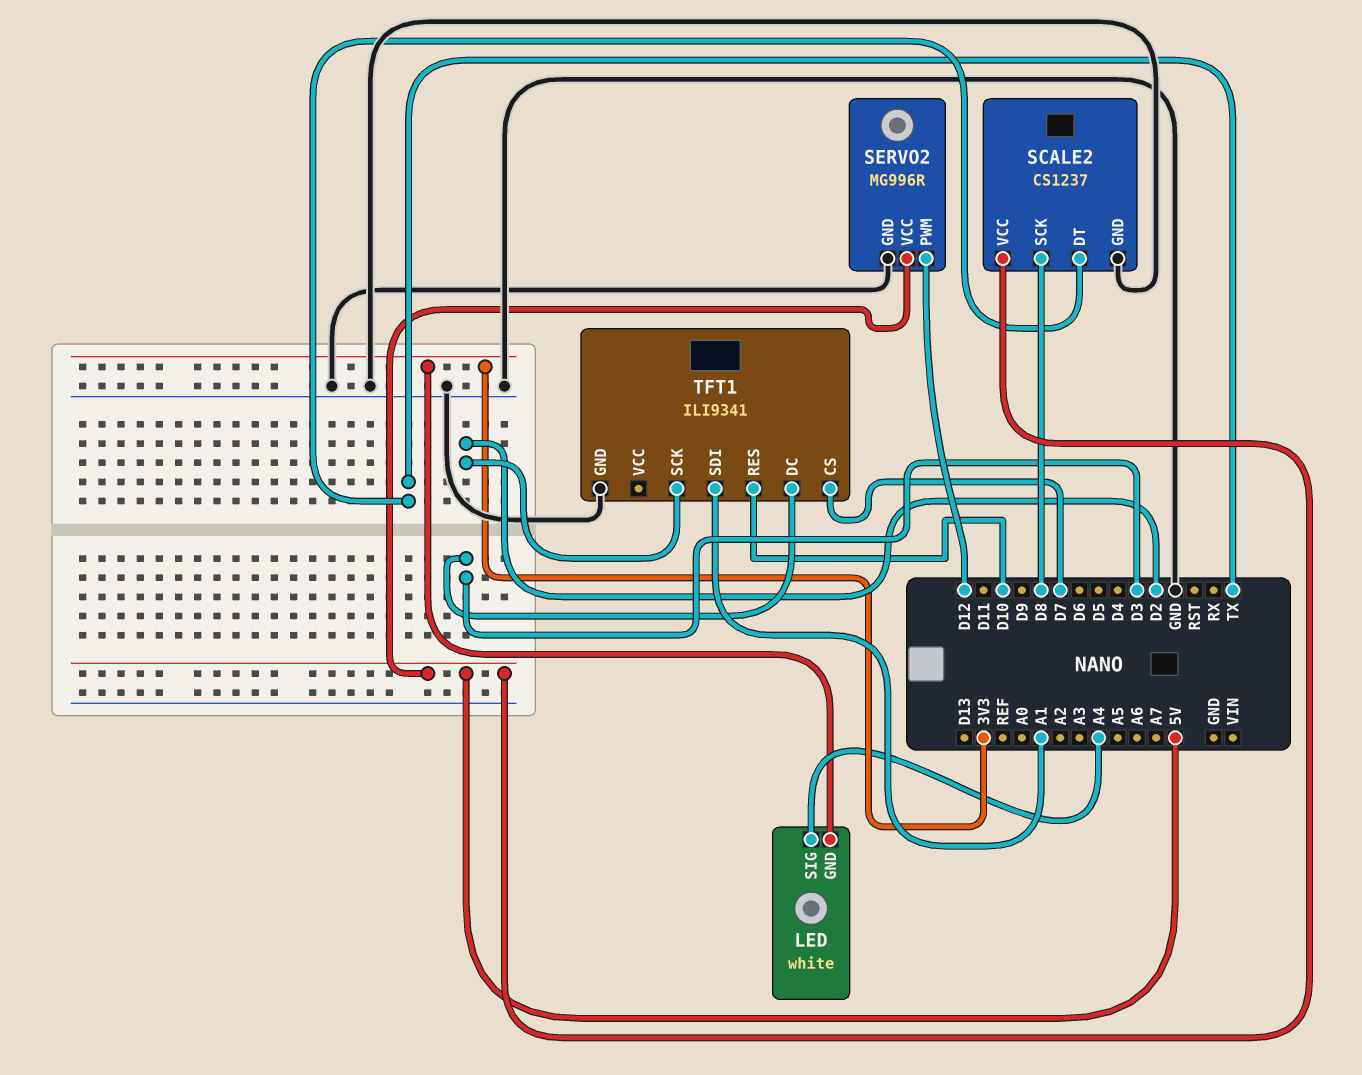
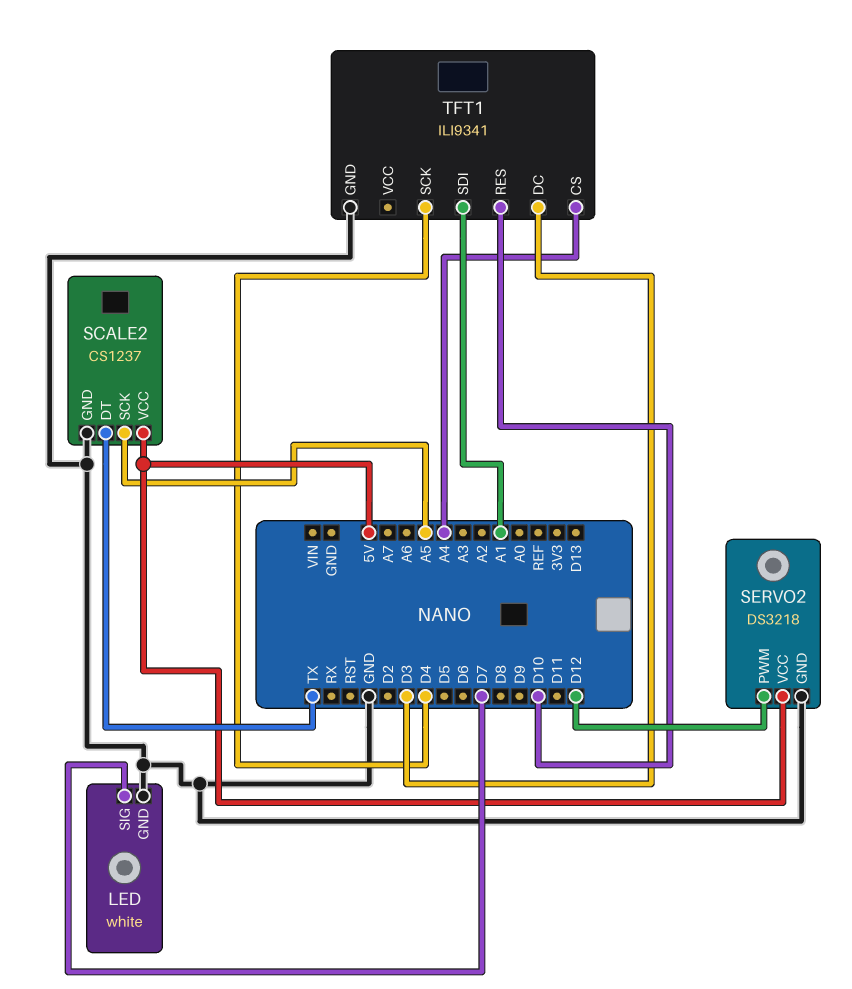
LED pin GND: 3V3 -> GND
LED pin SIG: A4 -> D7
SCALE2 pin SCK: D8 -> A5
SERVO2: MG996R -> DS3218
TFT1 pin CS: D7 -> A4
TFT1 pin SCK: D2 -> D4

